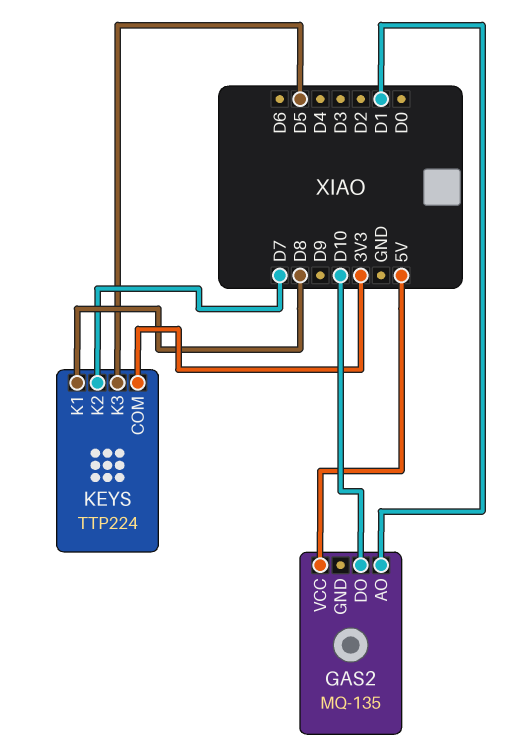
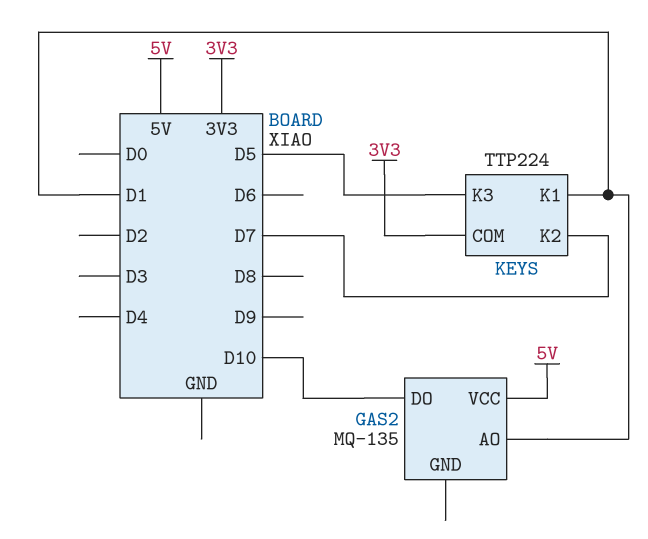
KEYS pin K1: D8 -> D1

